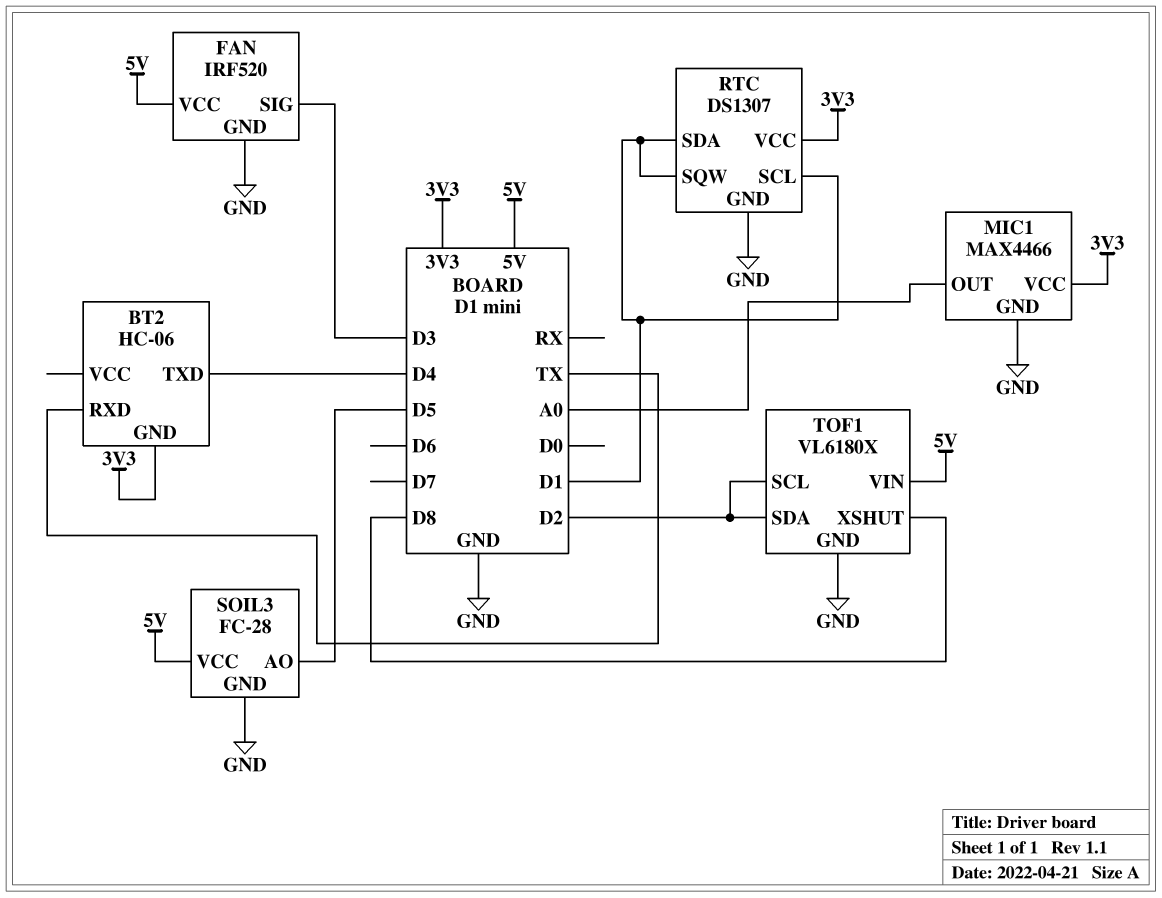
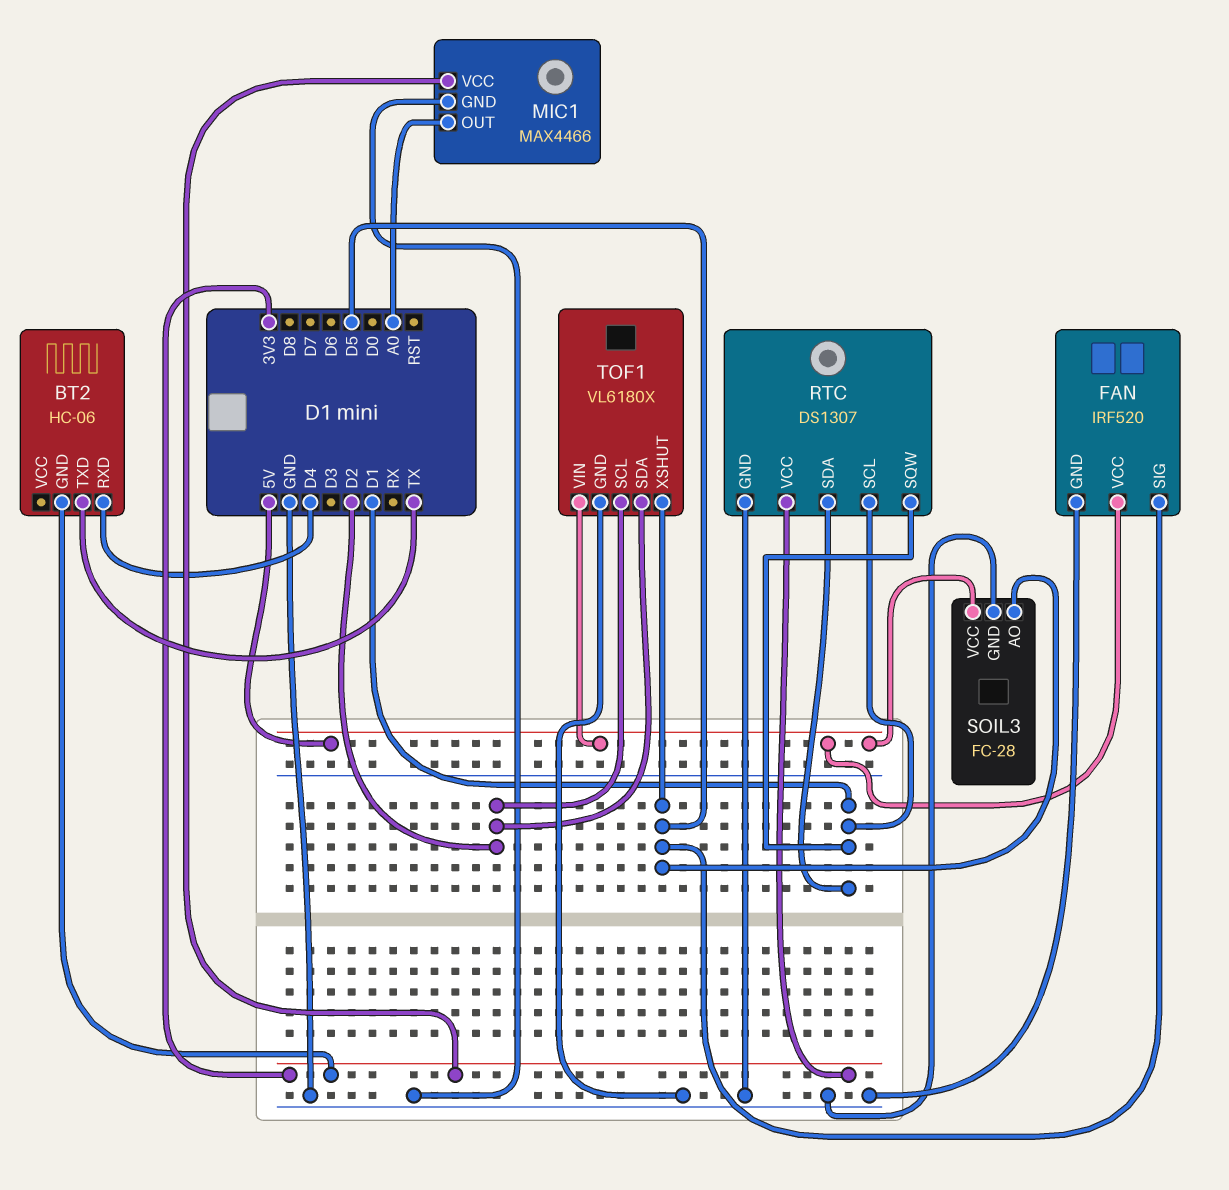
BT2 pin RXD: TX -> D4
BT2 pin TXD: D4 -> TX
FAN pin SIG: D3 -> D5
TOF1 pin XSHUT: D8 -> D5

